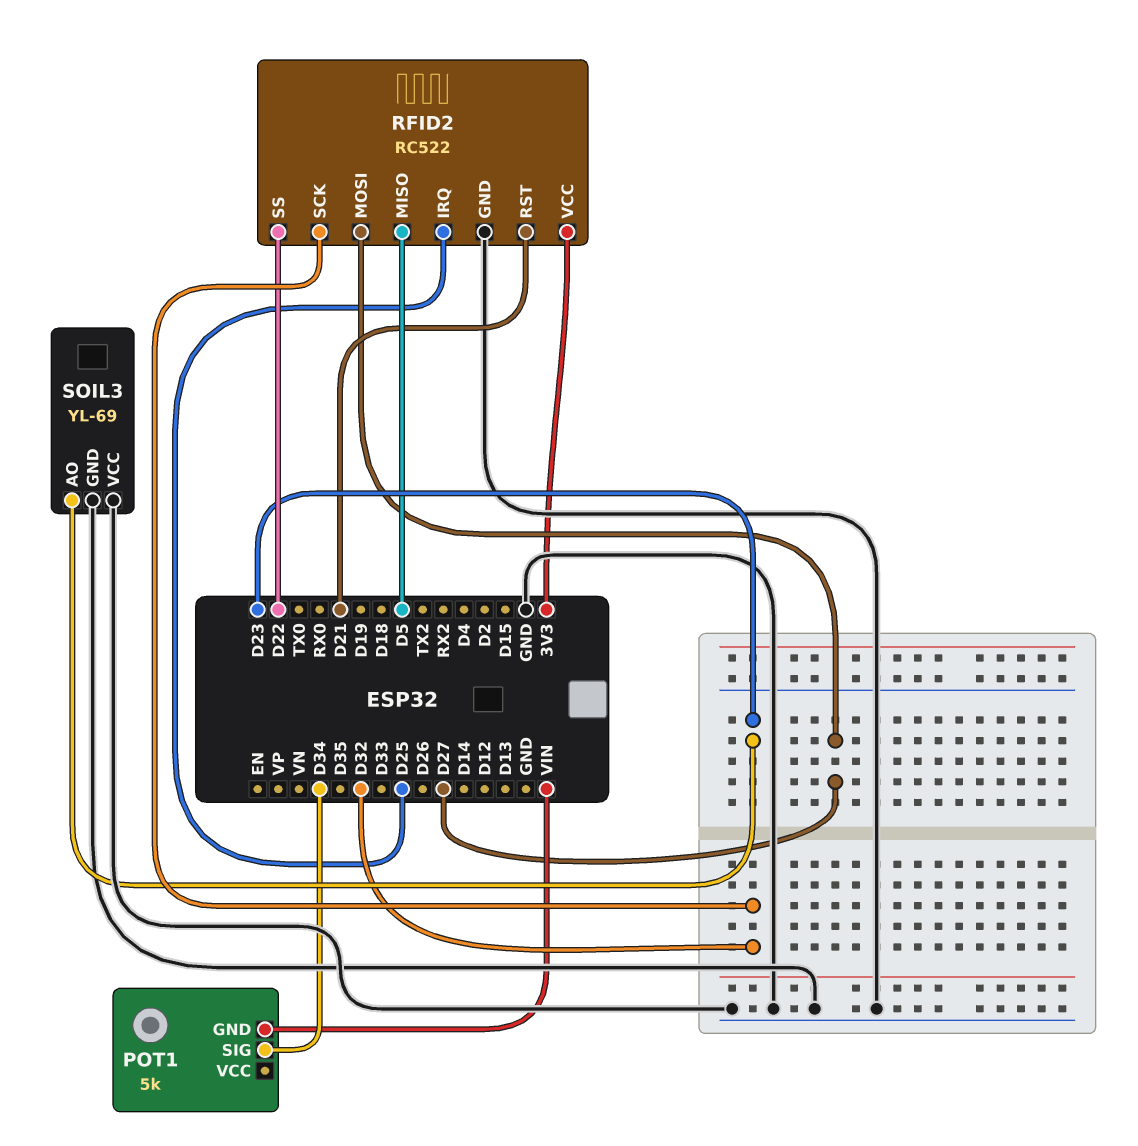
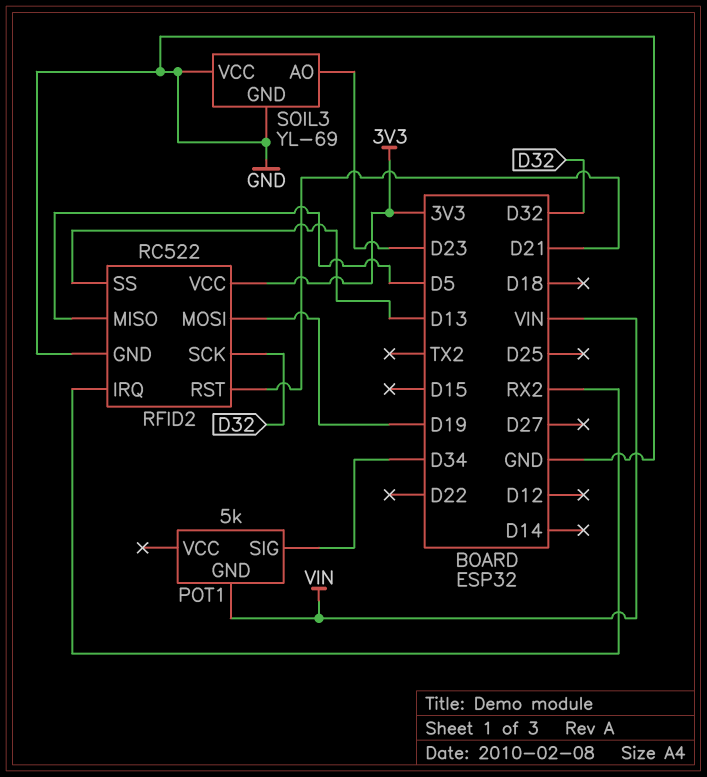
RFID2 pin IRQ: D25 -> RX2
RFID2 pin MOSI: D27 -> D19
RFID2 pin SS: D22 -> D13

